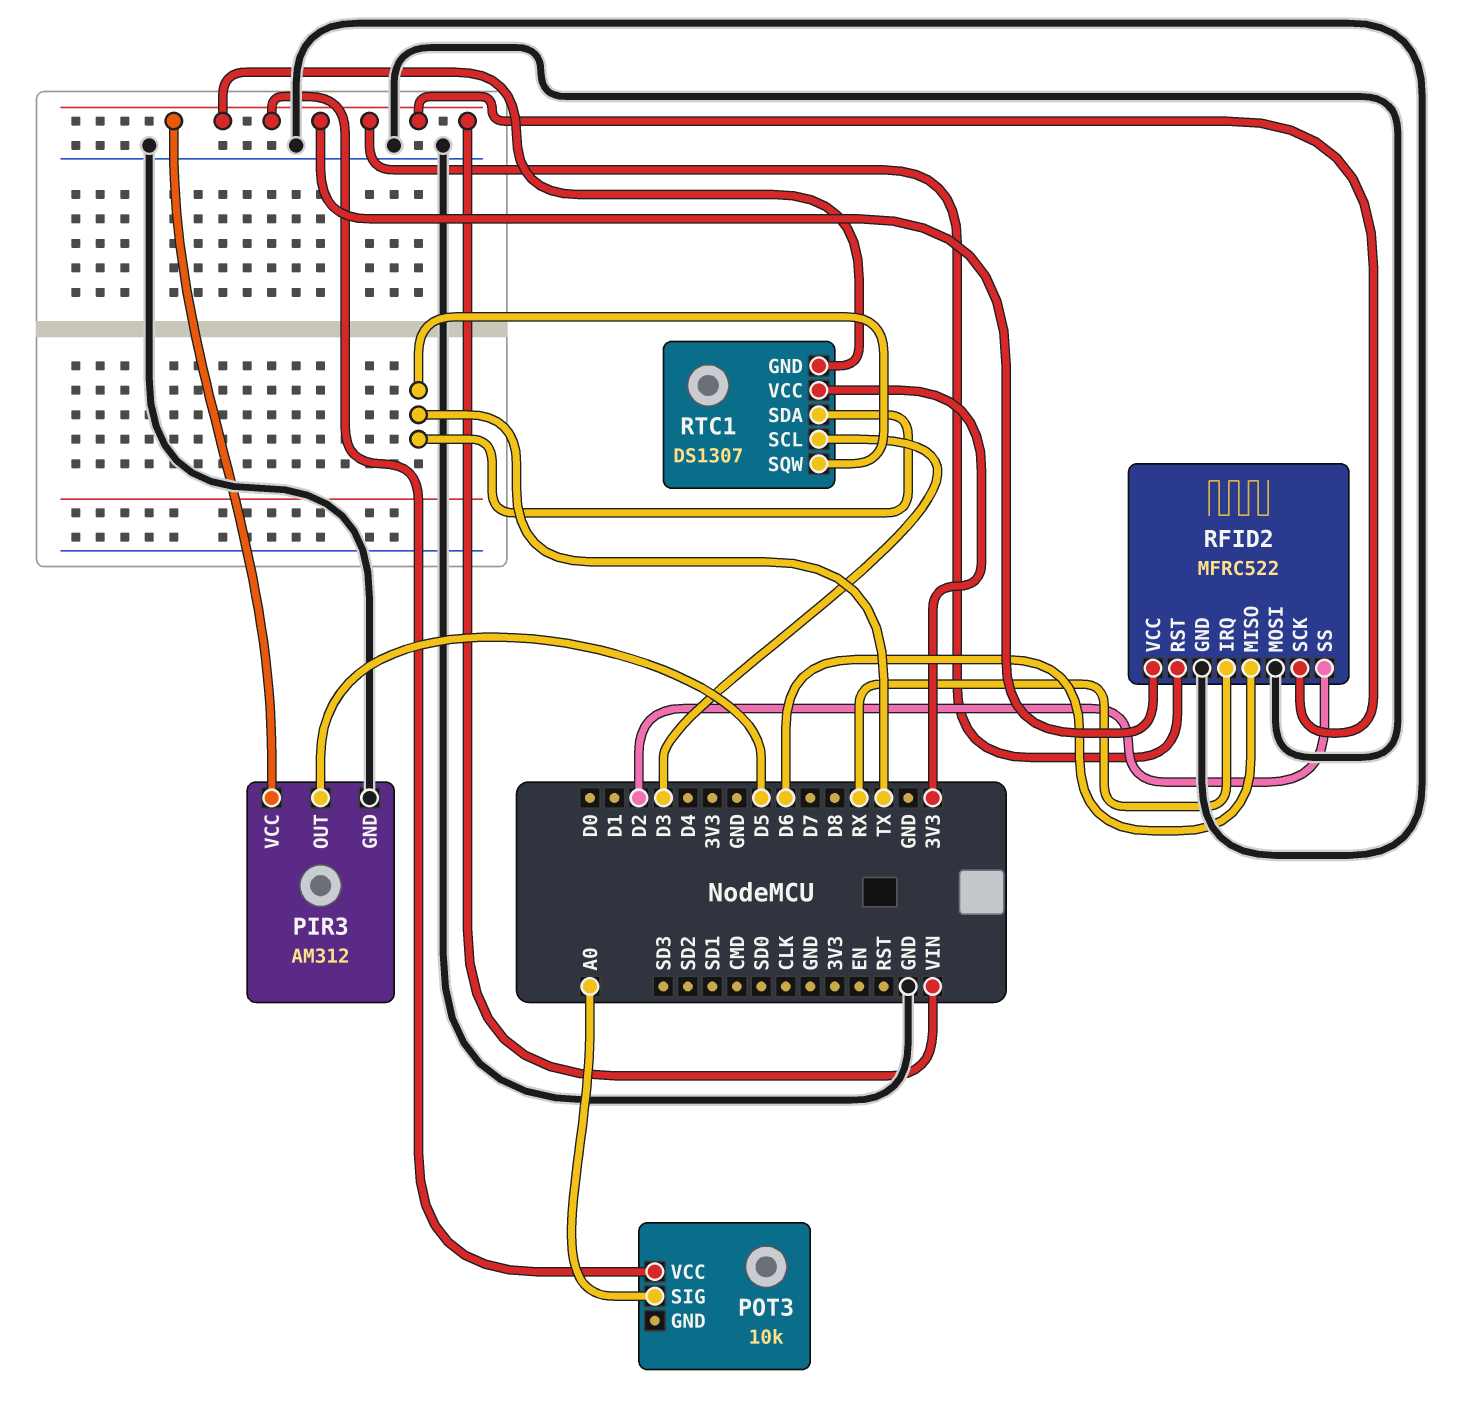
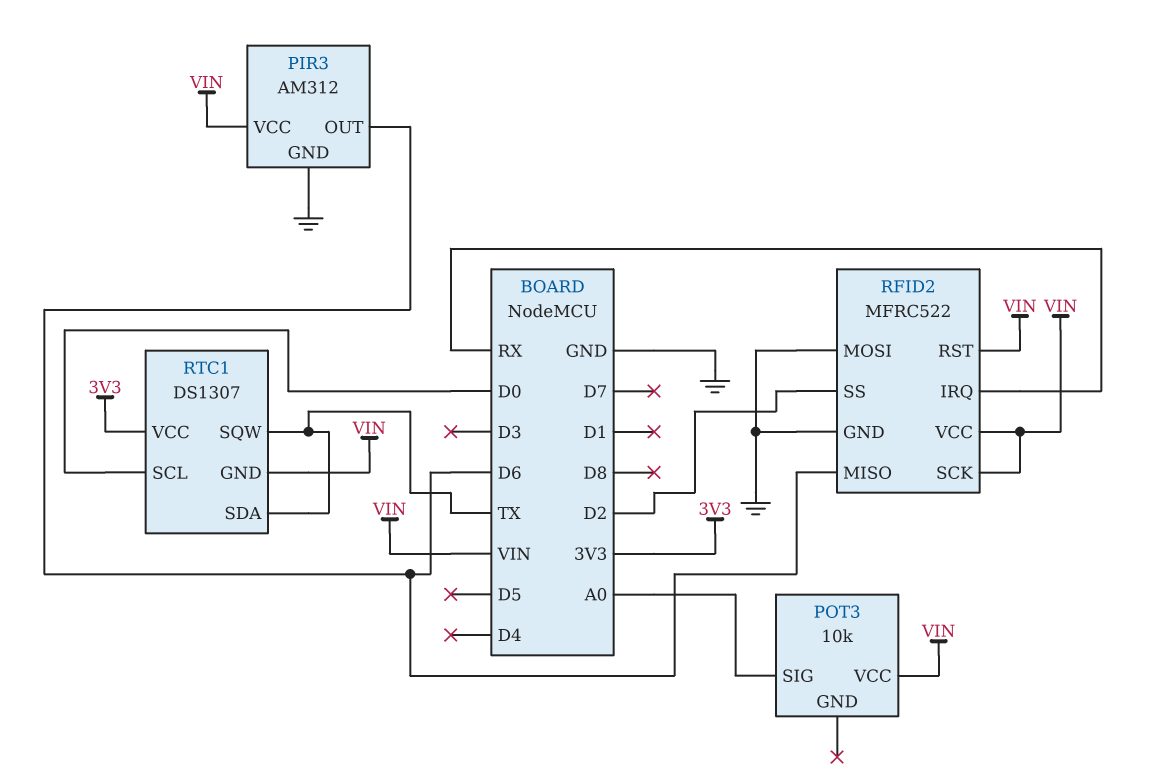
PIR3 pin OUT: D5 -> D6
RTC1 pin SCL: D3 -> D0

